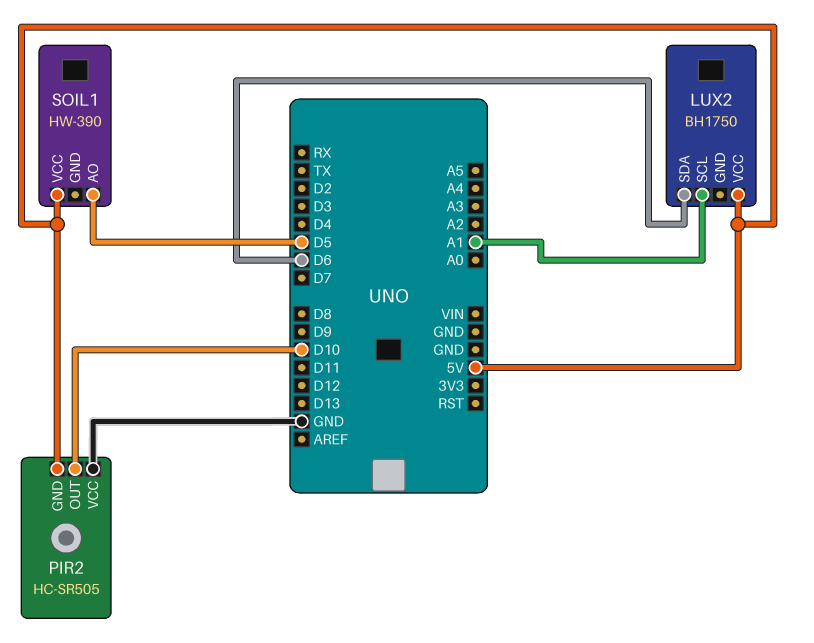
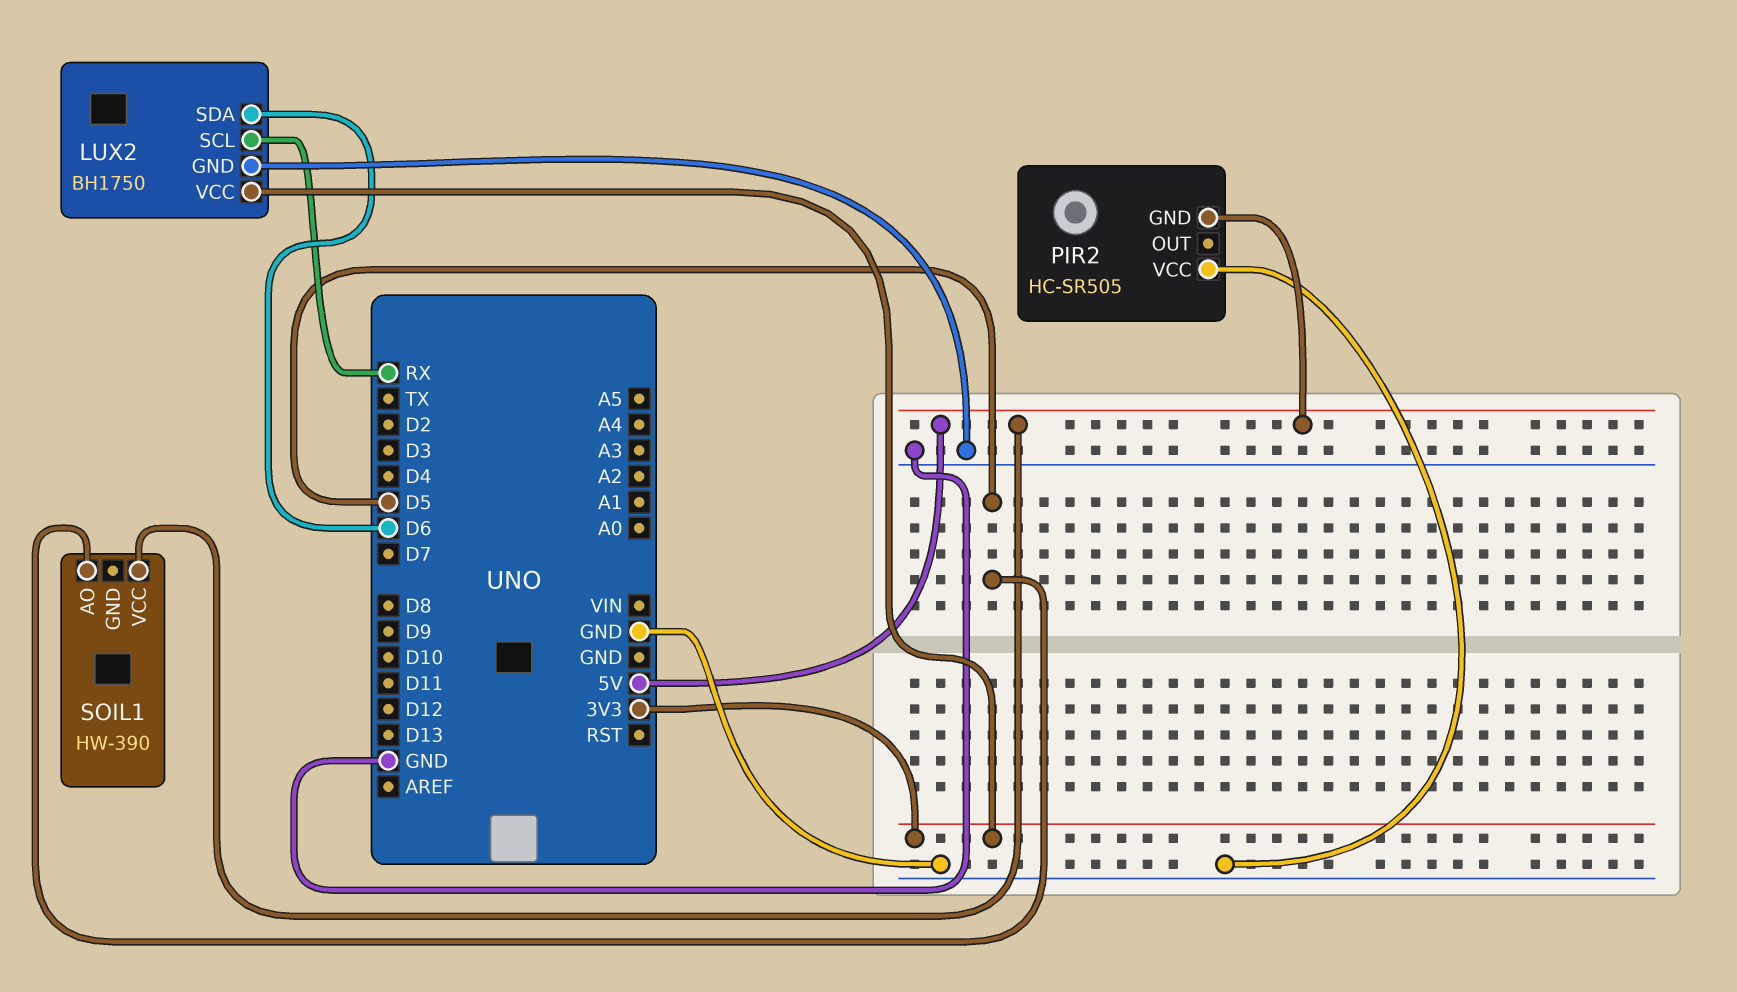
LUX2 pin GND: none -> GND
LUX2 pin SCL: A1 -> RX
LUX2 pin VCC: 5V -> 3V3
PIR2 pin OUT: D10 -> none

